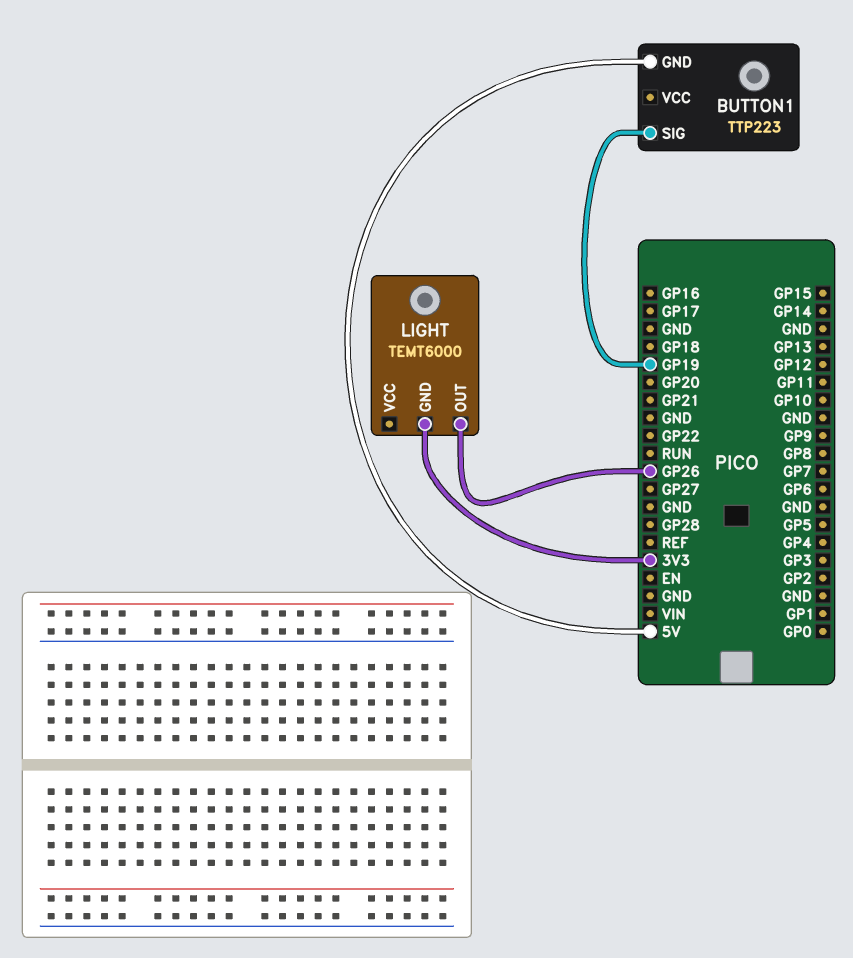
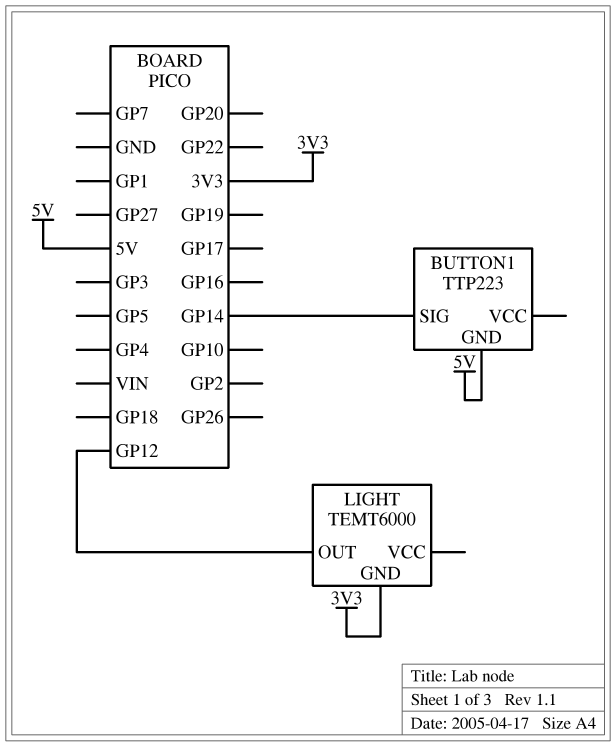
BUTTON1 pin SIG: GP19 -> GP14
LIGHT pin OUT: GP26 -> GP12

